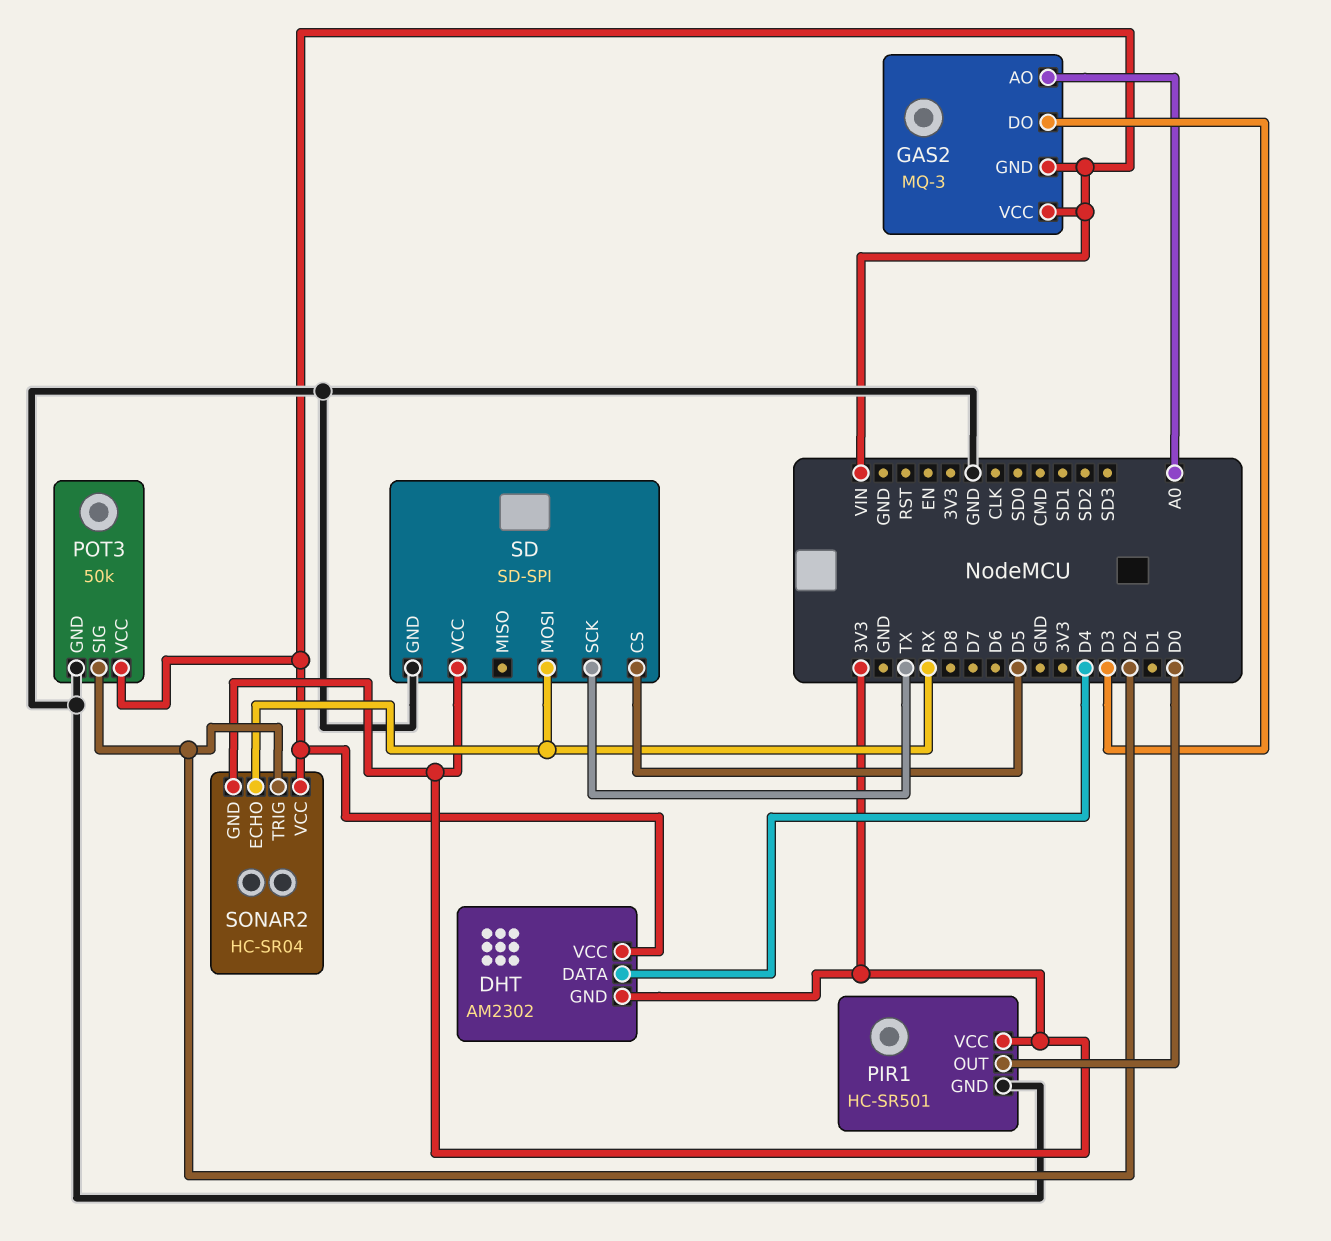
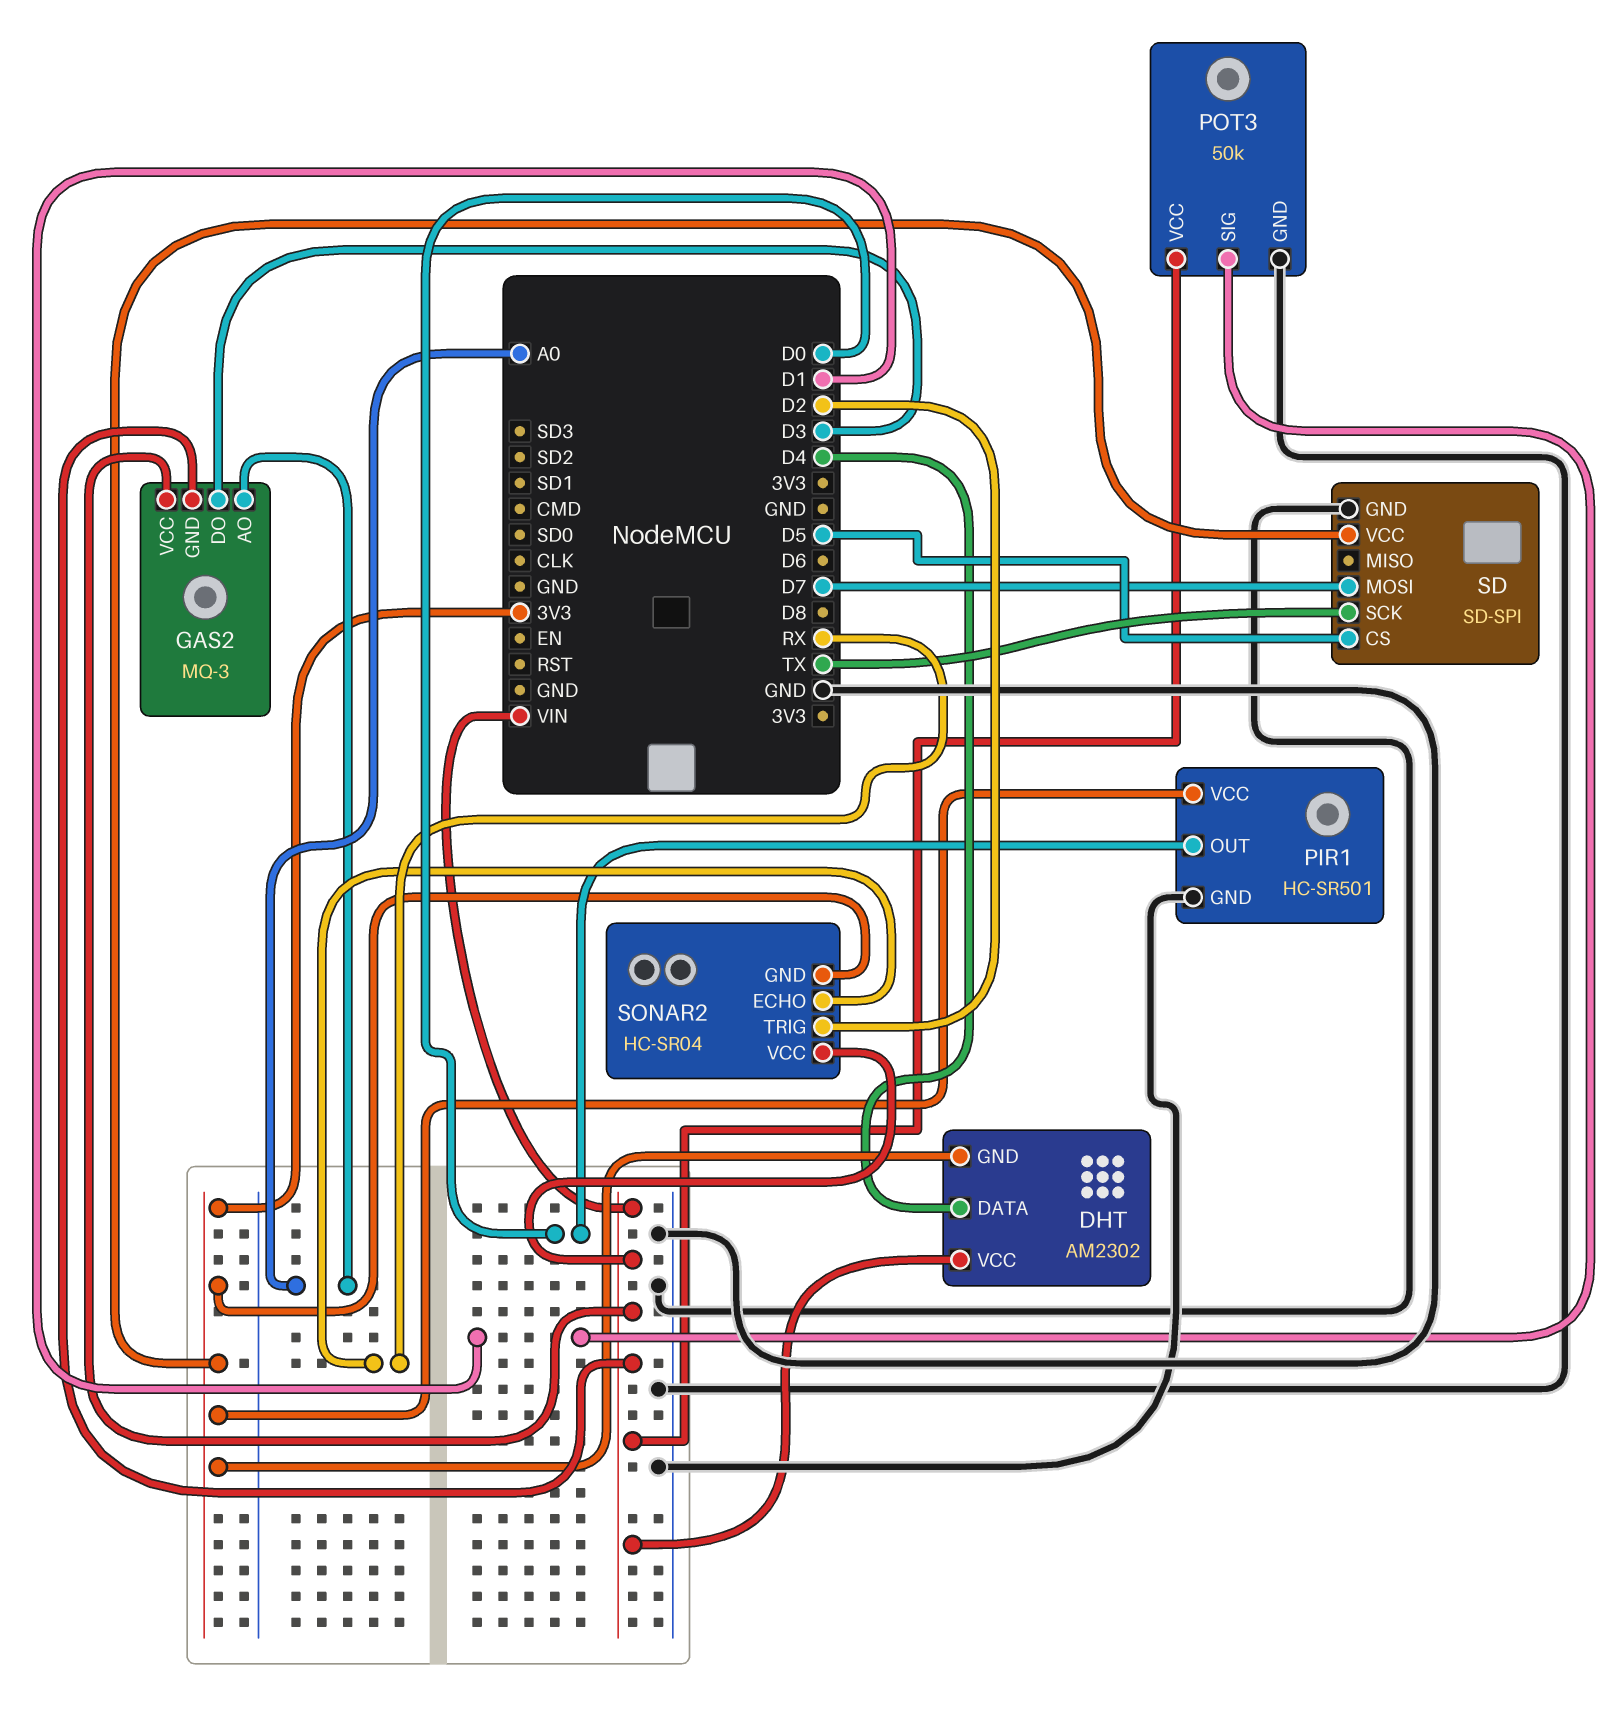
POT3 pin SIG: D2 -> D1
SD pin MOSI: RX -> D7

